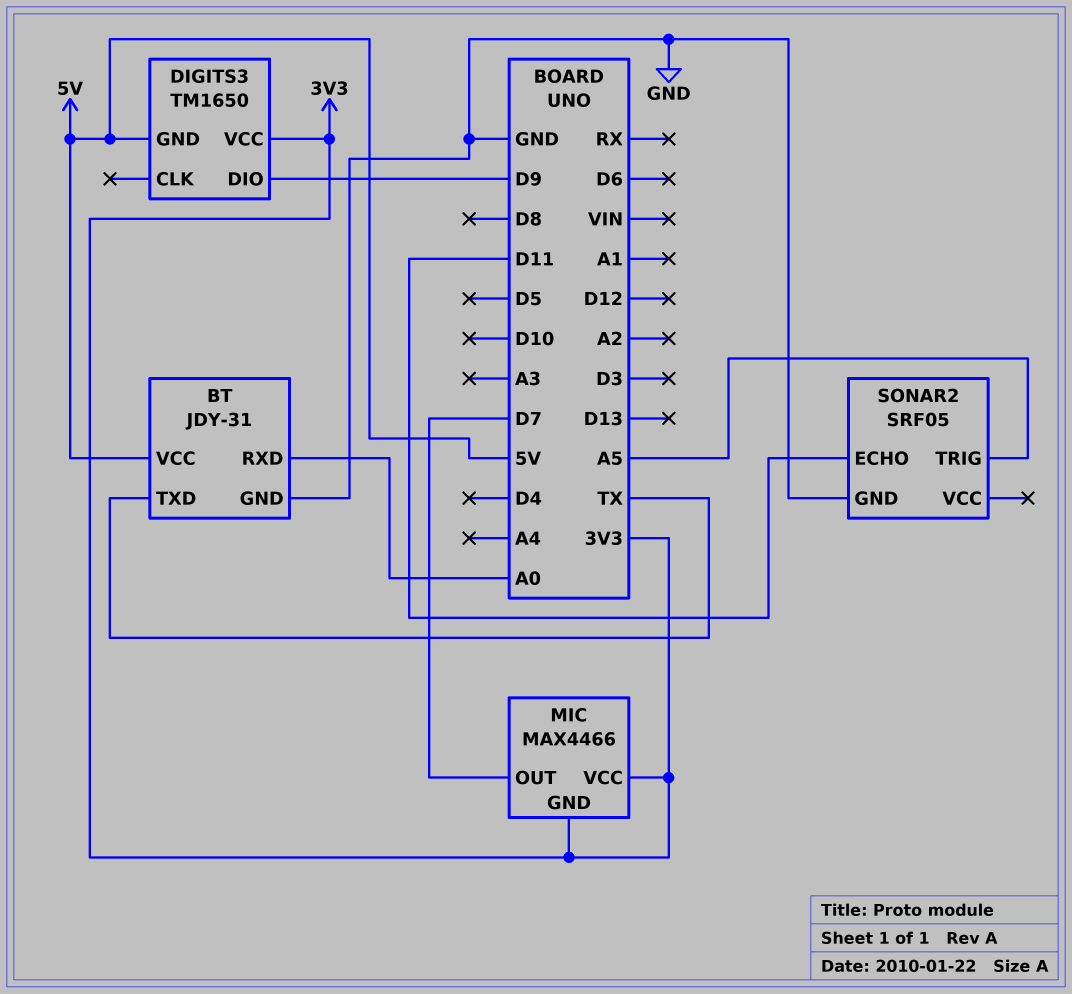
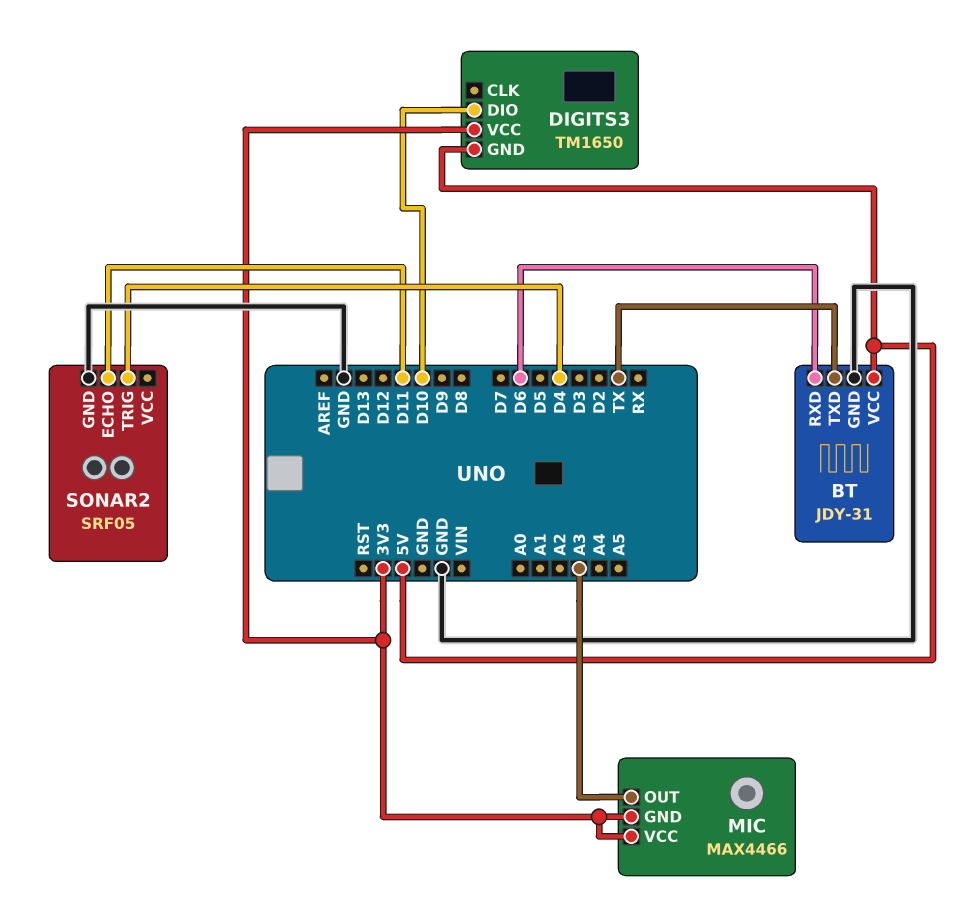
BT pin RXD: A0 -> D6
DIGITS3 pin DIO: D9 -> D10
MIC pin OUT: D7 -> A3
SONAR2 pin TRIG: A5 -> D4

